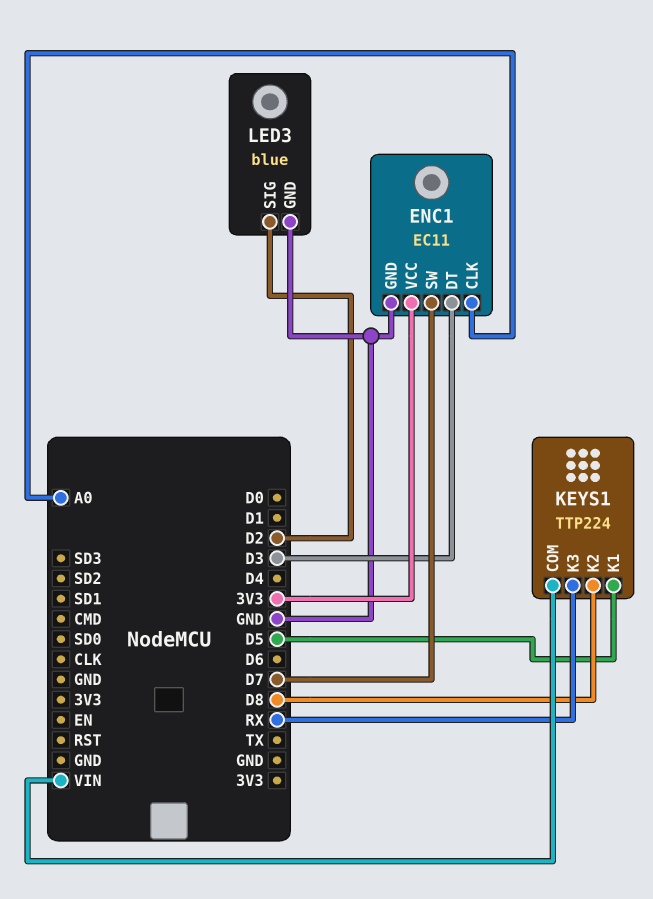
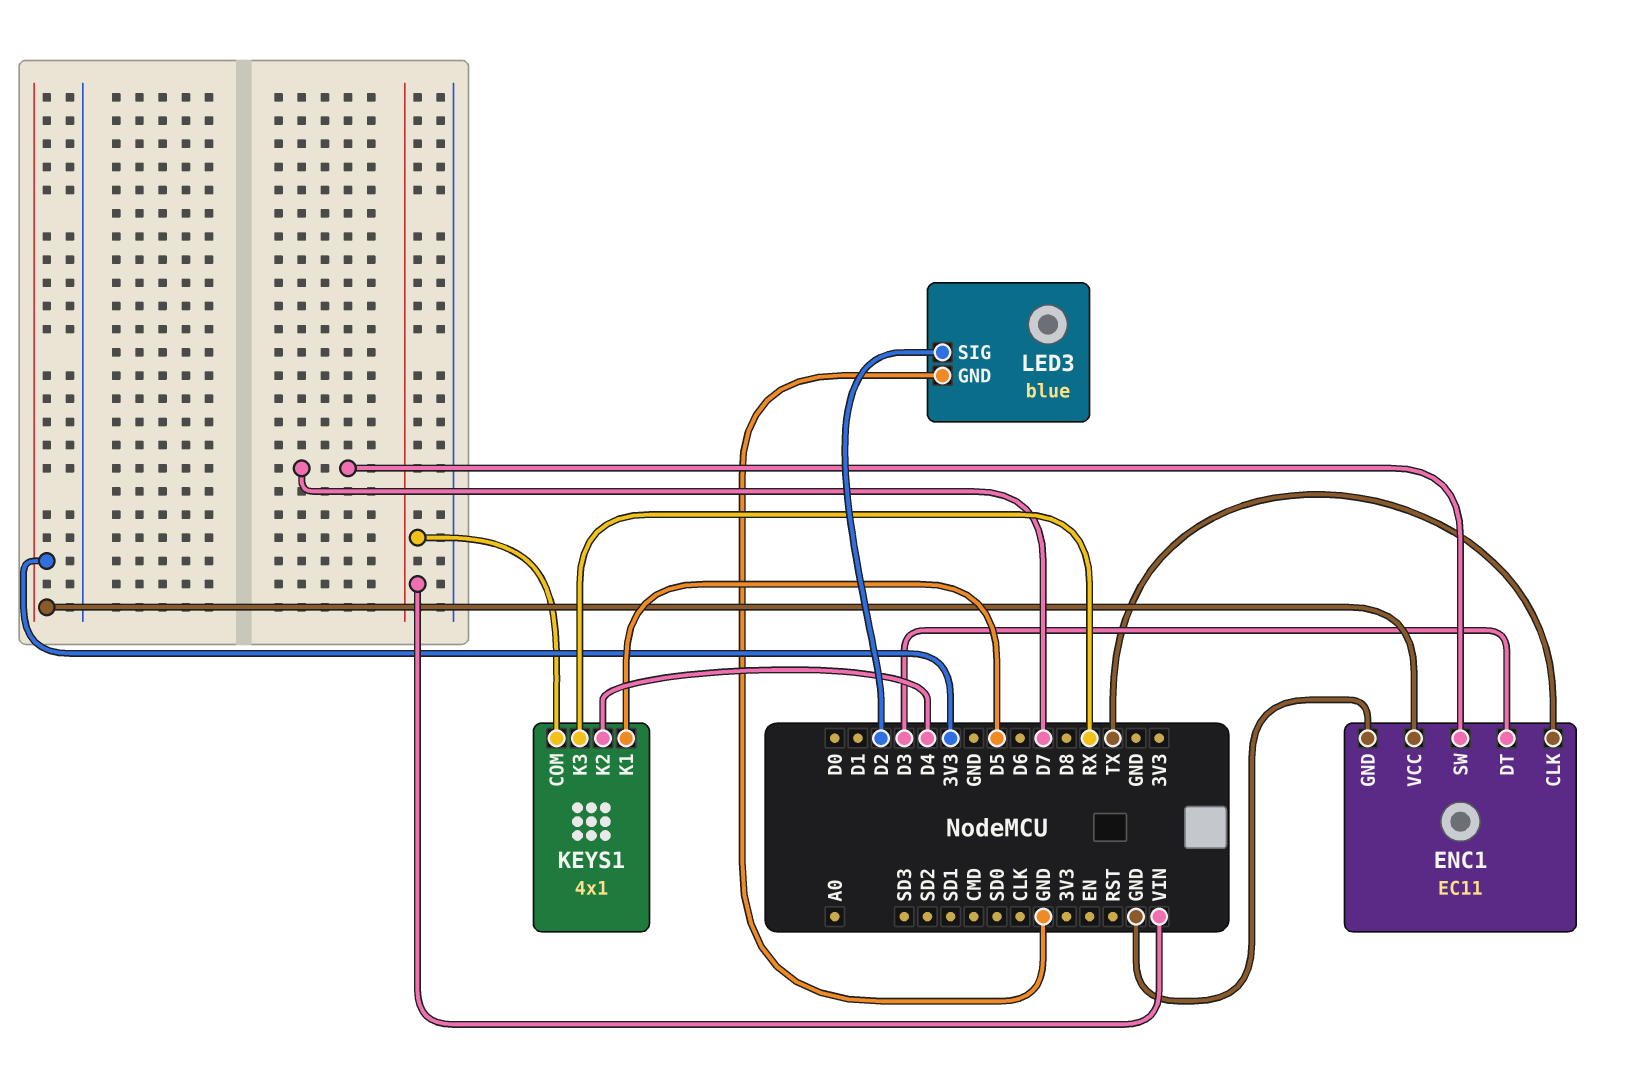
ENC1 pin CLK: A0 -> TX
KEYS1: TTP224 -> 4x1
KEYS1 pin K2: D8 -> D4

